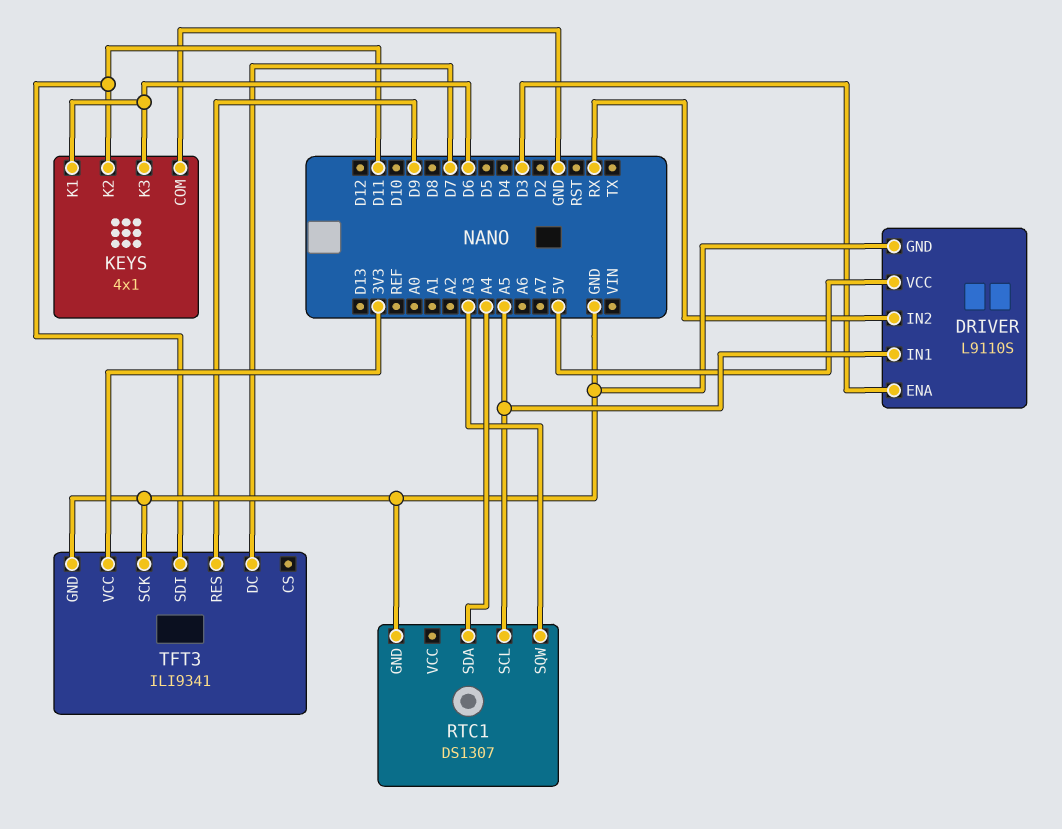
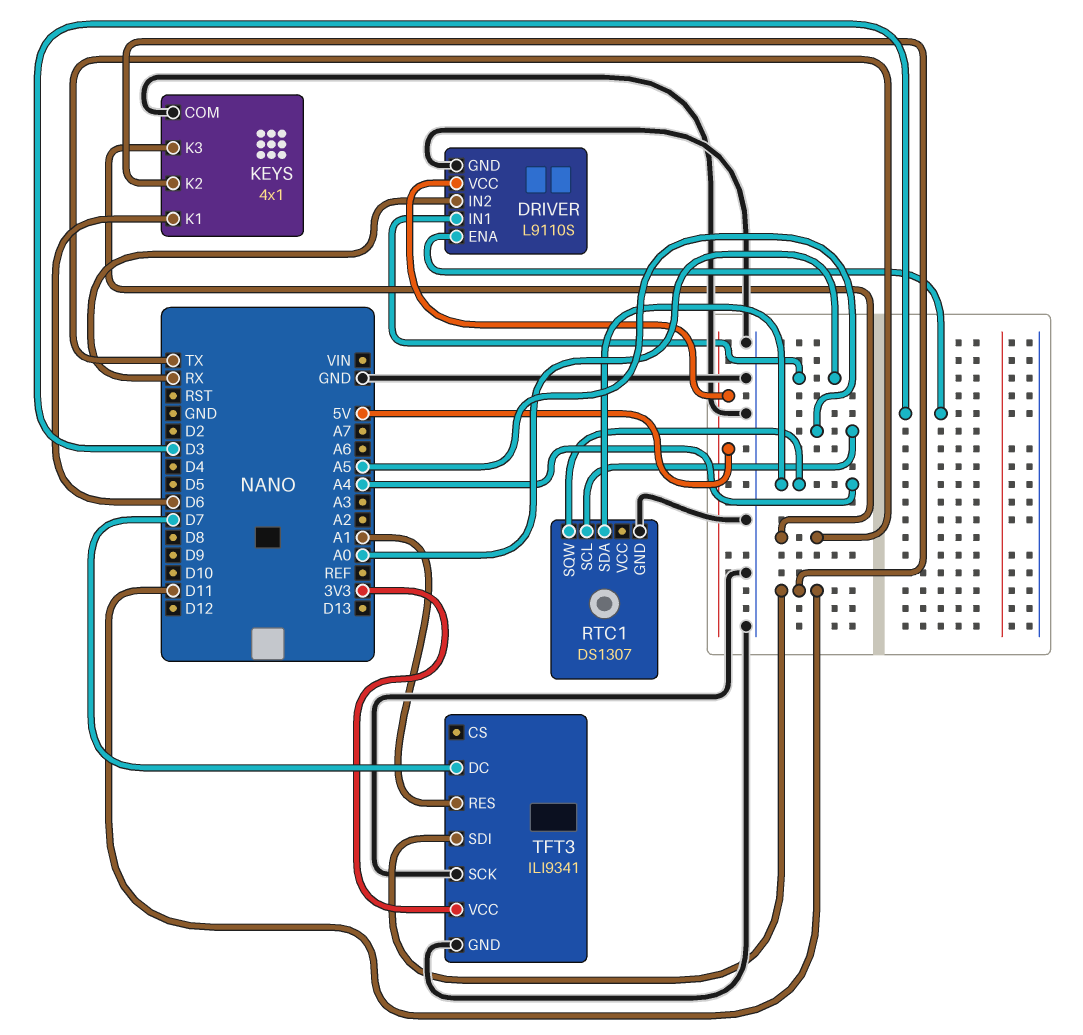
DRIVER pin IN1: A5 -> A0
KEYS pin K3: D6 -> TX
RTC1 pin SQW: A3 -> A4
TFT3 pin RES: D9 -> A1

